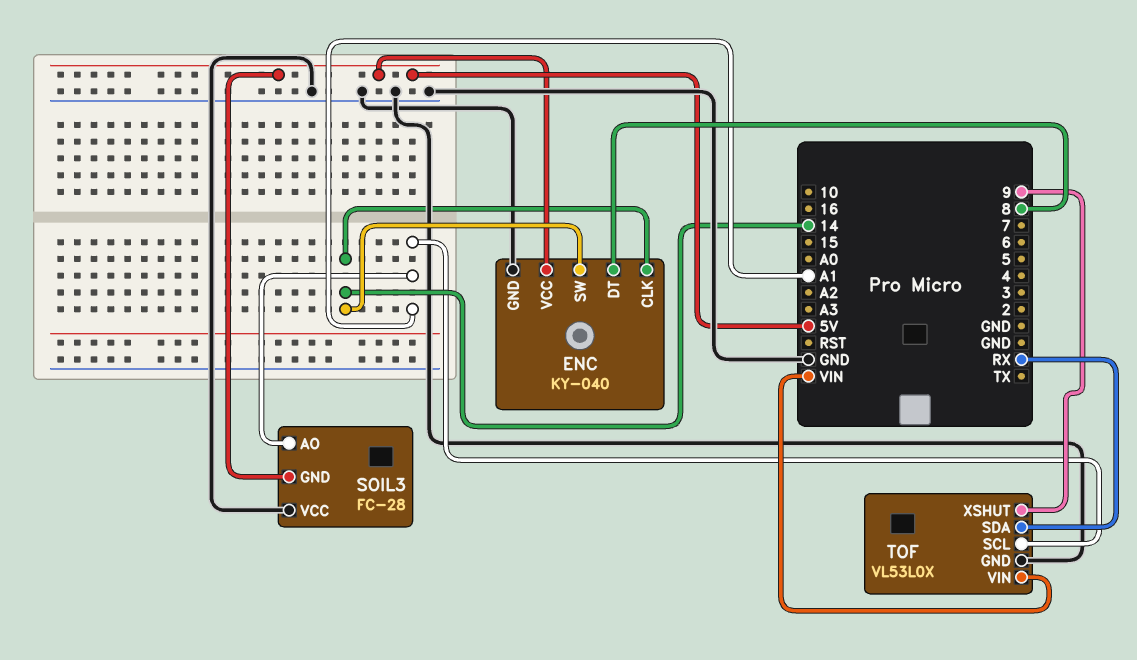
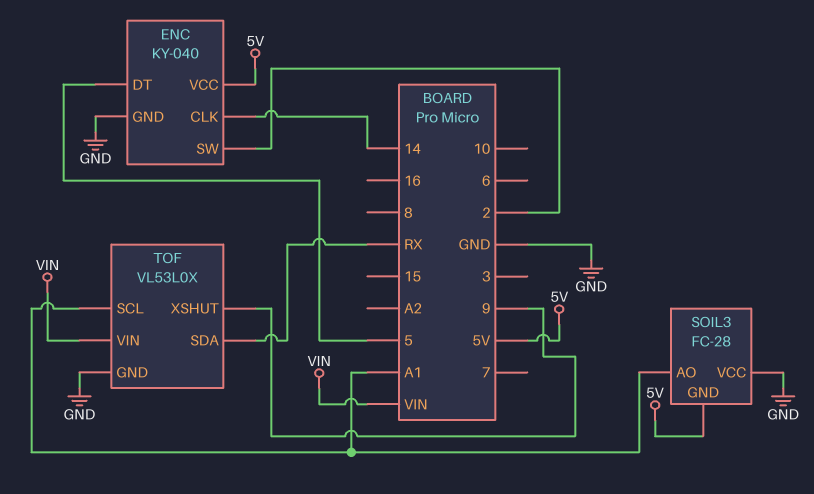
ENC pin DT: 8 -> 5
ENC pin SW: 14 -> 2

